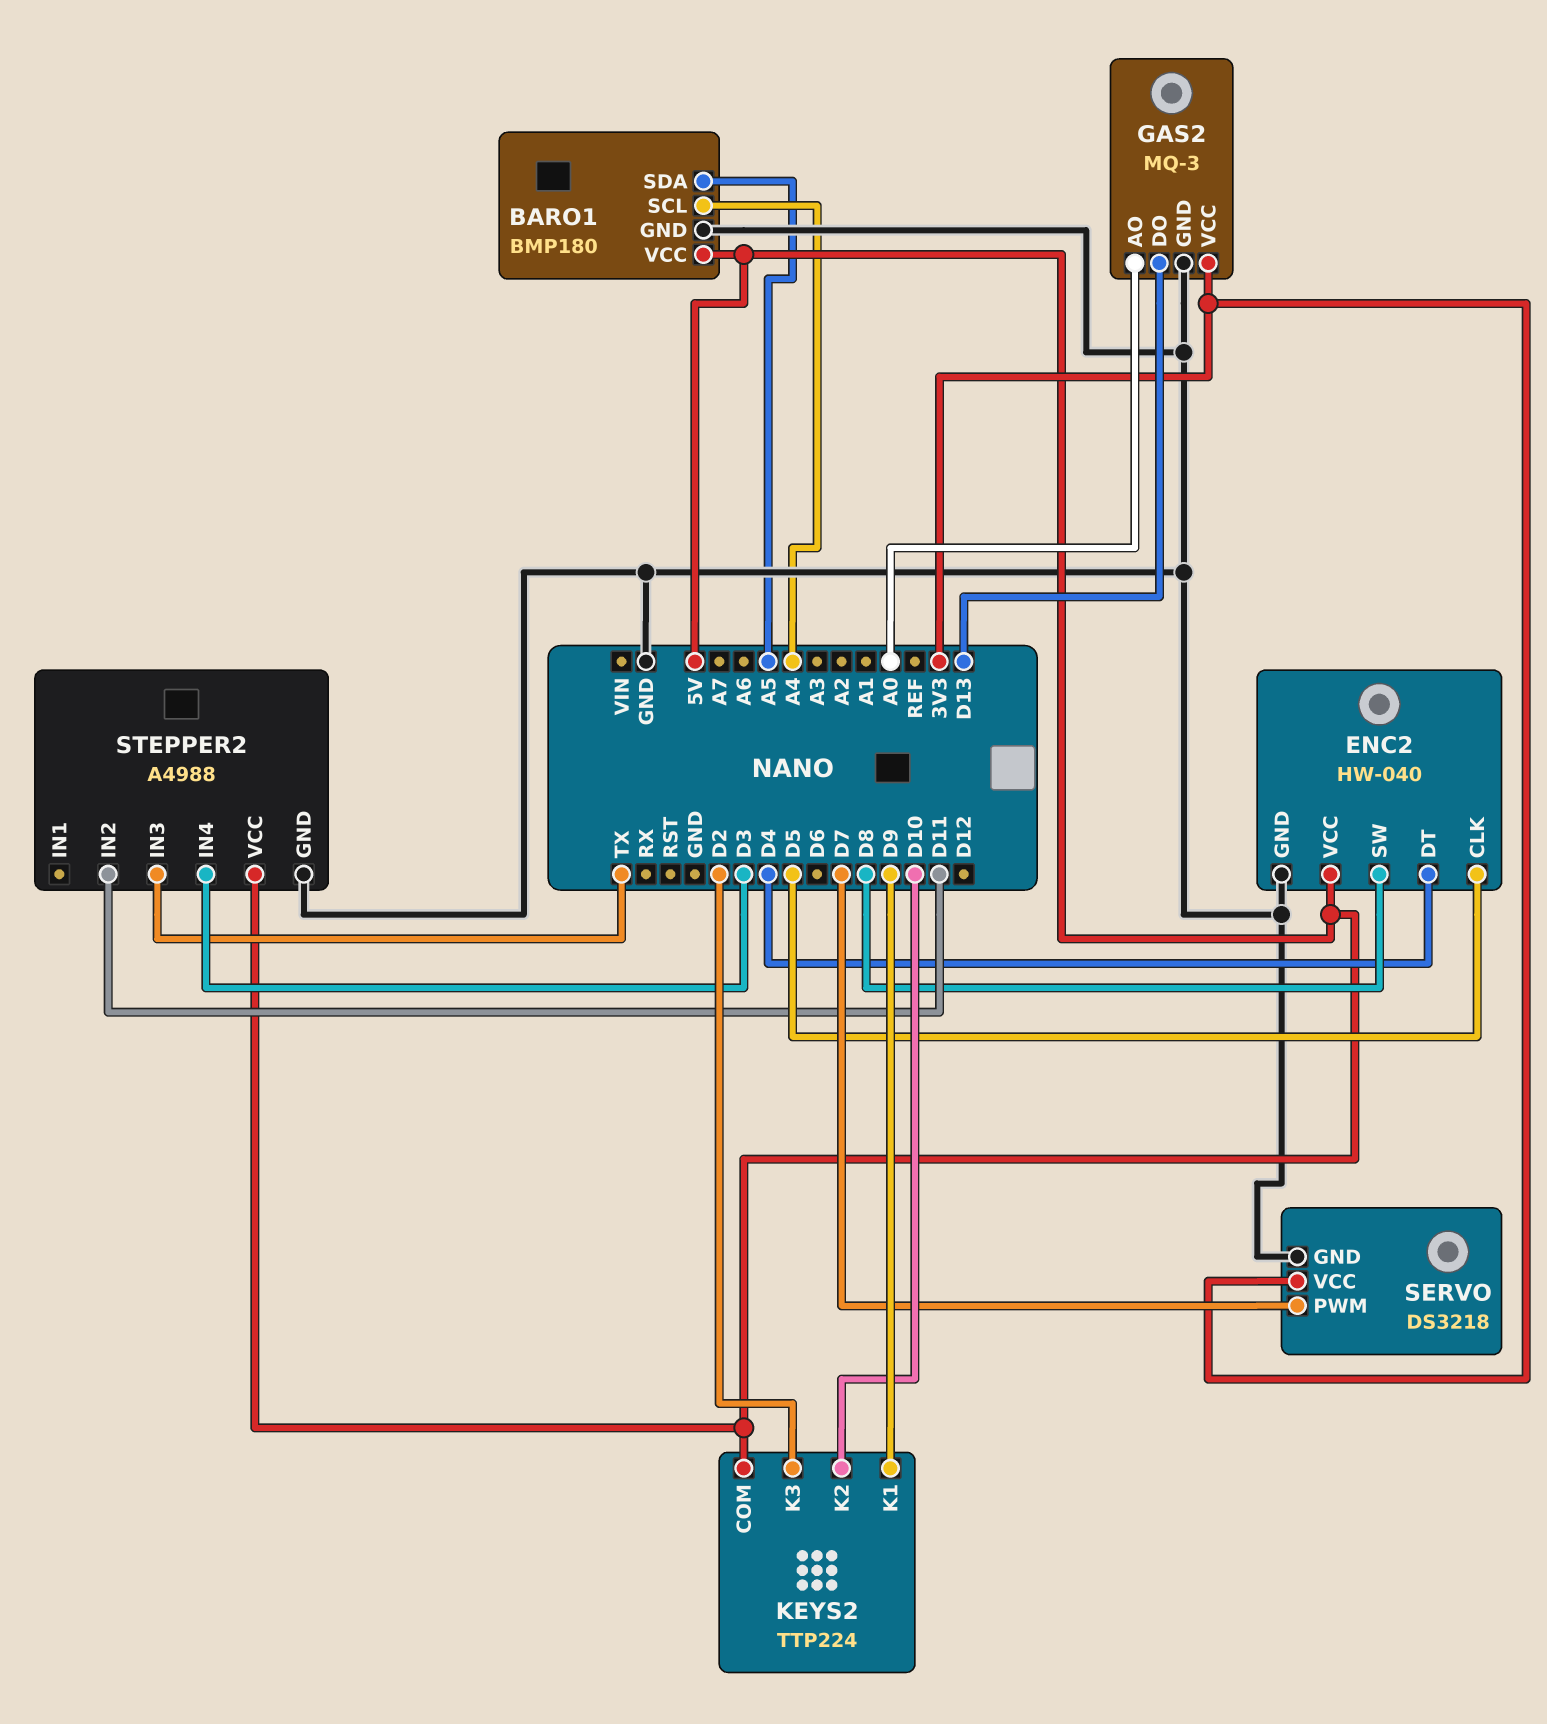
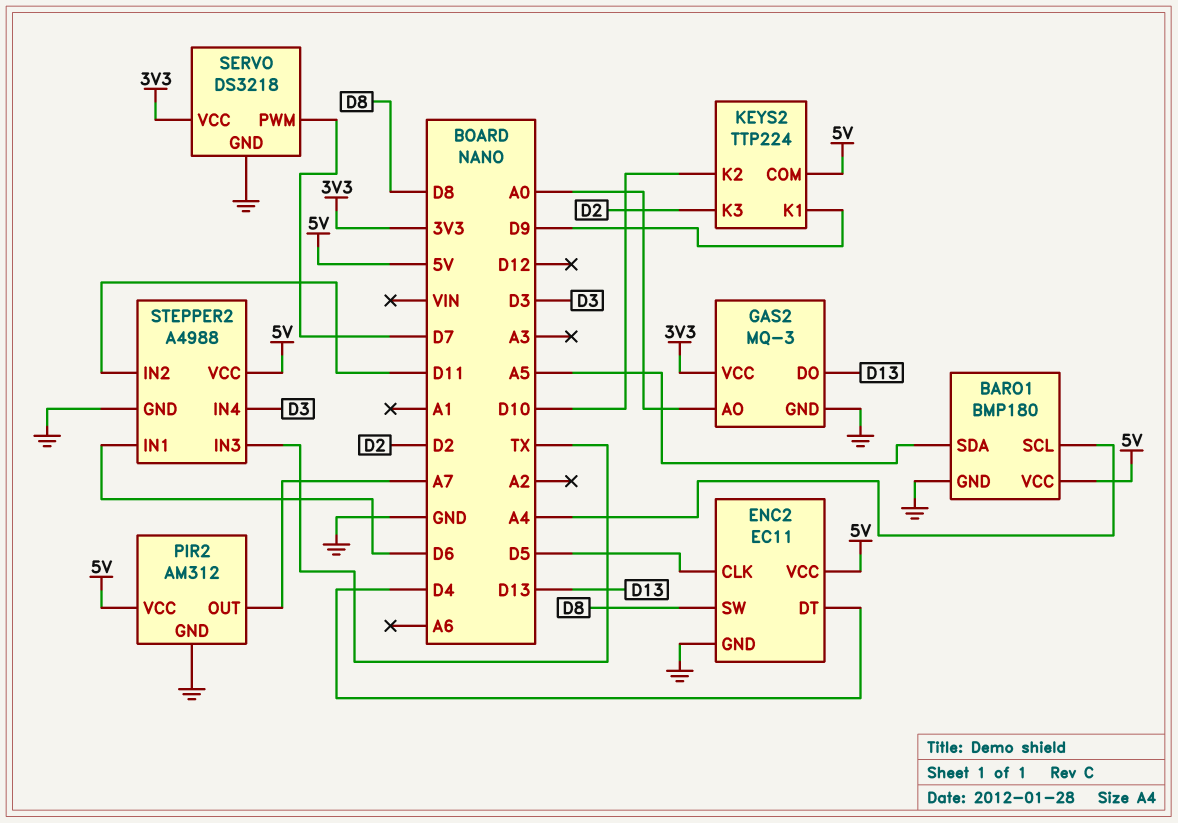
ENC2: HW-040 -> EC11
PIR2: none -> AM312
PIR2 pin GND: none -> GND
PIR2 pin OUT: none -> A7
PIR2 pin VCC: none -> 5V
STEPPER2 pin IN1: none -> D6

